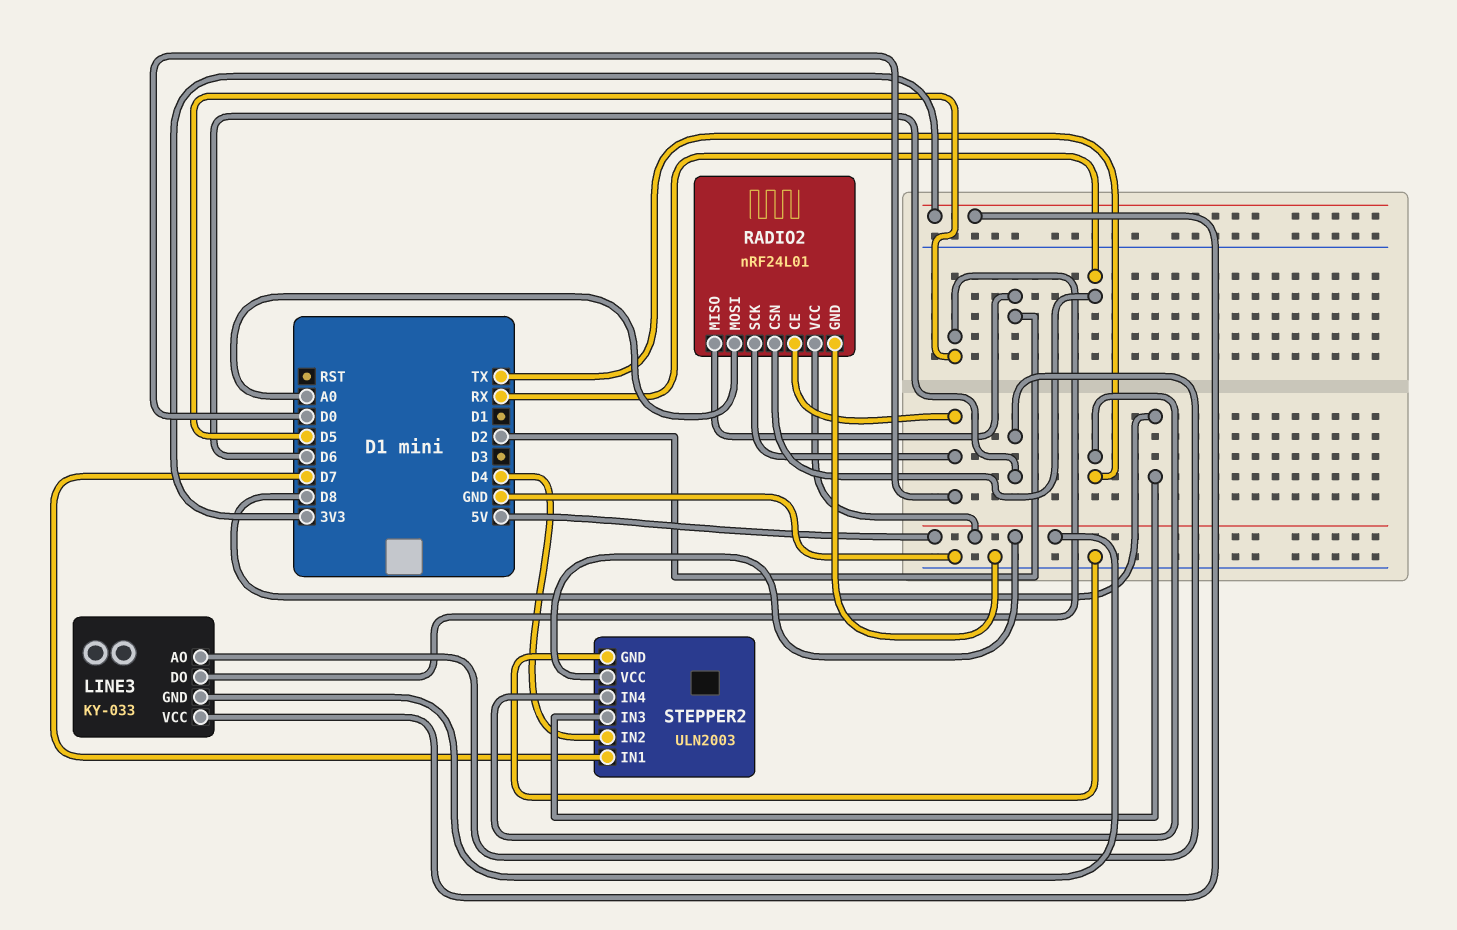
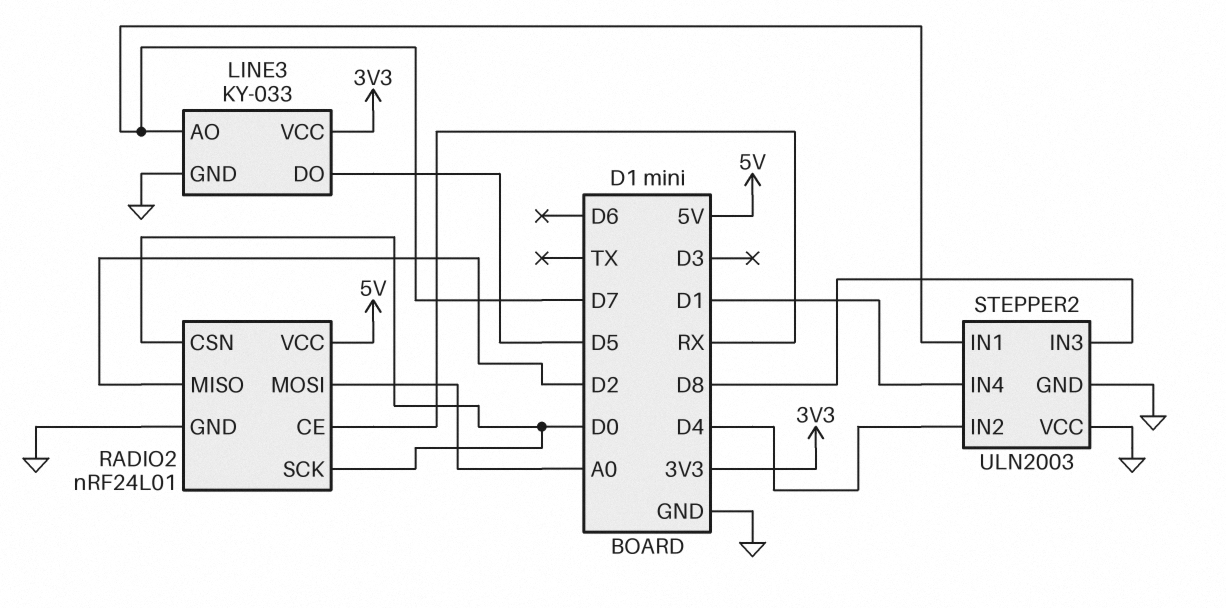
LINE3 pin AO: D6 -> D7
LINE3 pin GND: 5V -> GND
RADIO2 pin CE: D0 -> RX
RADIO2 pin CSN: RX -> D0
STEPPER2 pin IN4: TX -> D1
STEPPER2 pin VCC: 5V -> GND

